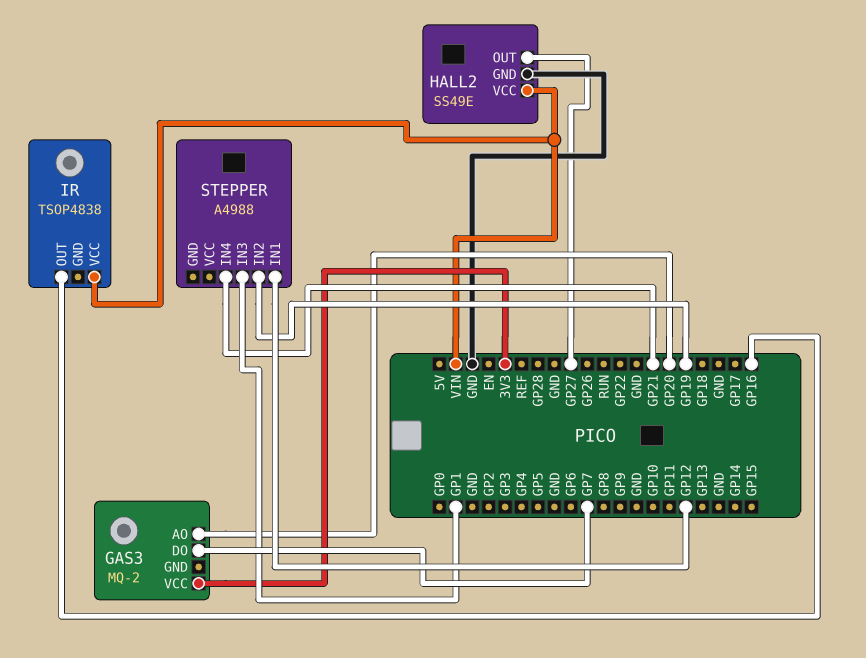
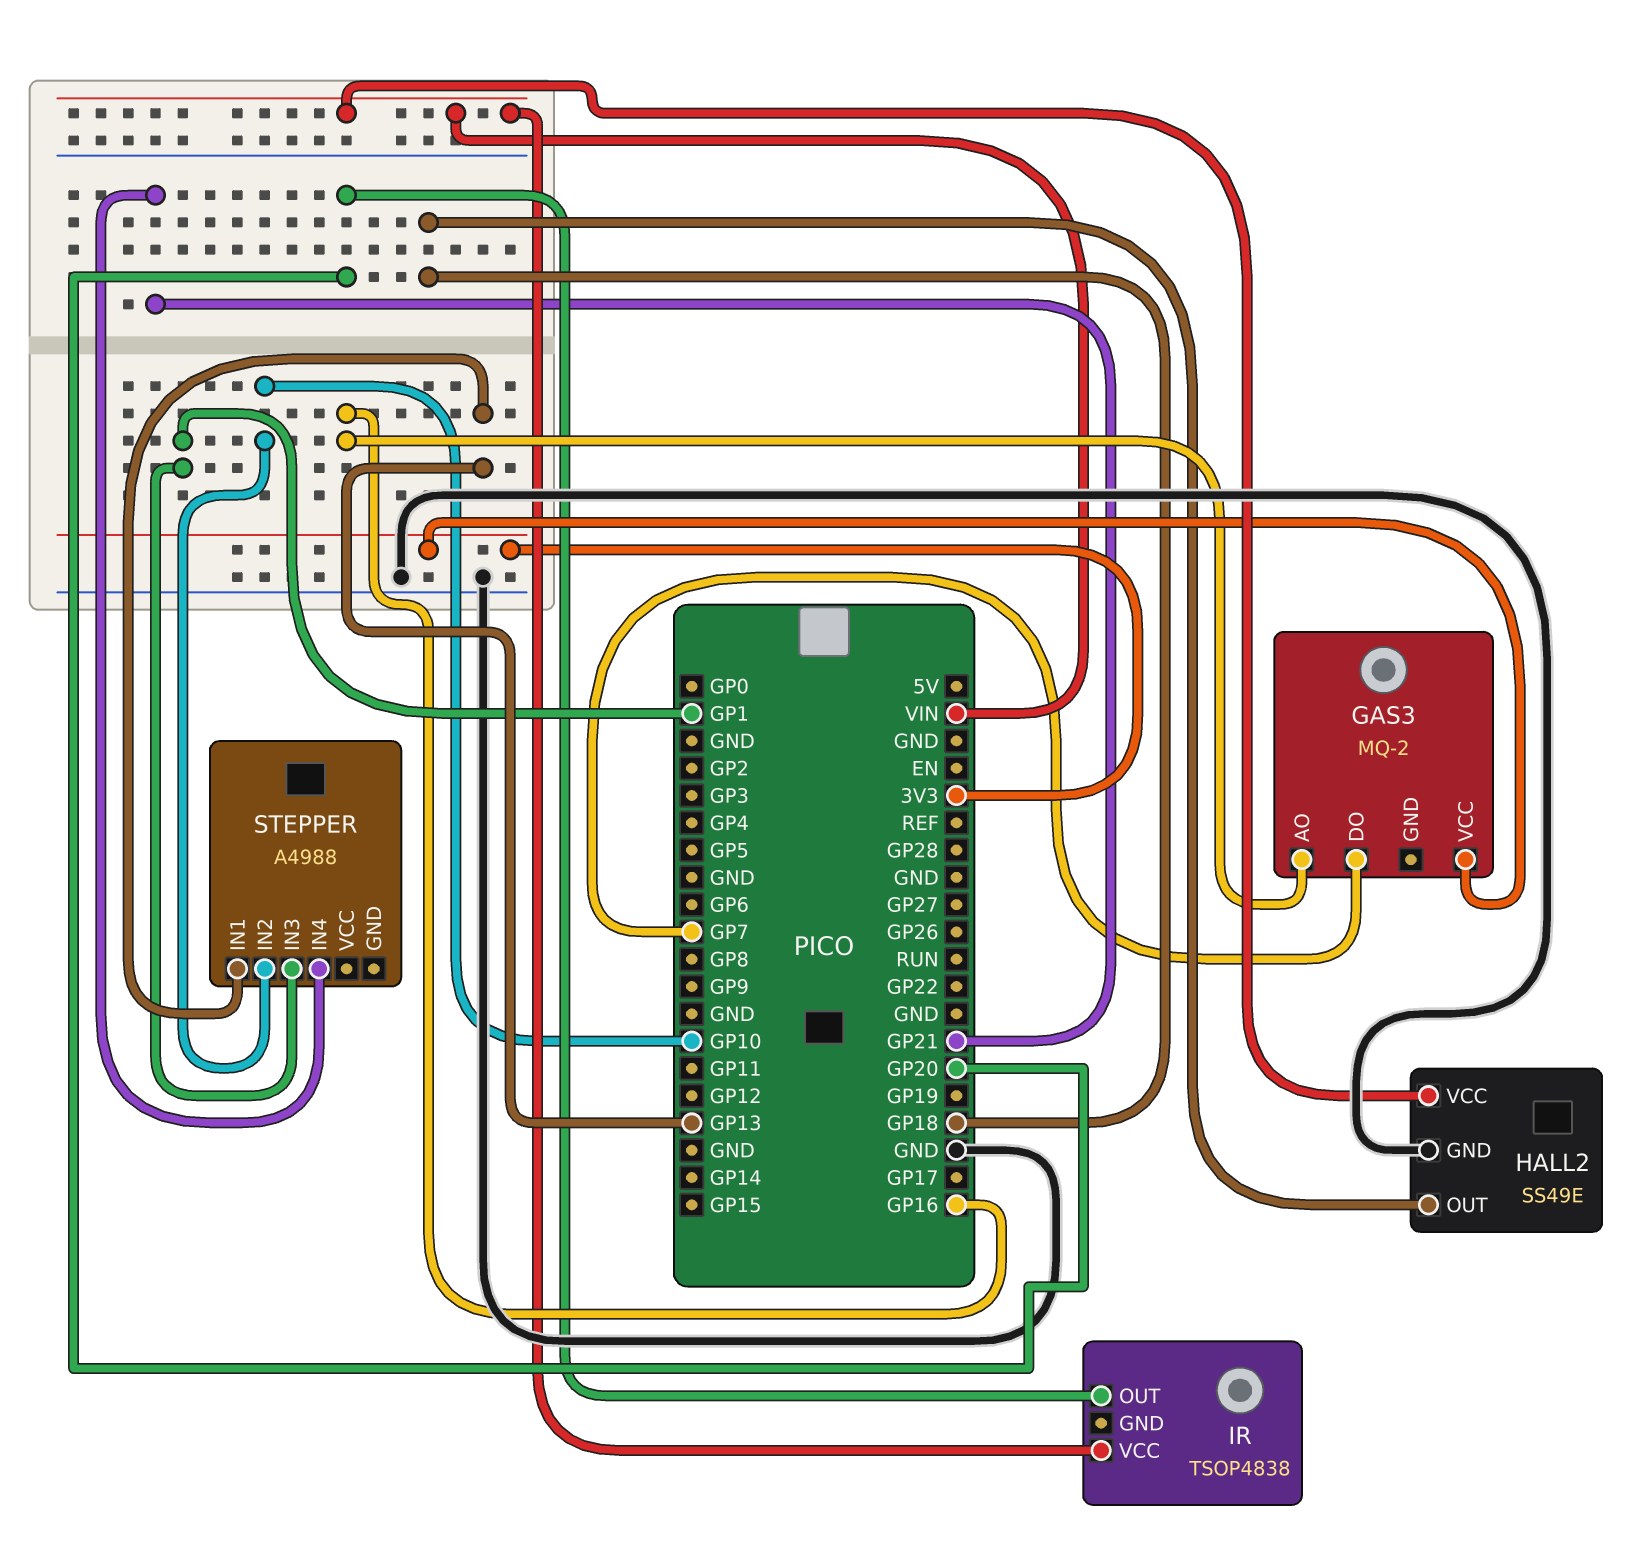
GAS3 pin AO: GP20 -> GP16
HALL2 pin OUT: GP27 -> GP18
IR pin OUT: GP16 -> GP20
STEPPER pin IN1: GP12 -> GP13
STEPPER pin IN2: GP19 -> GP10

